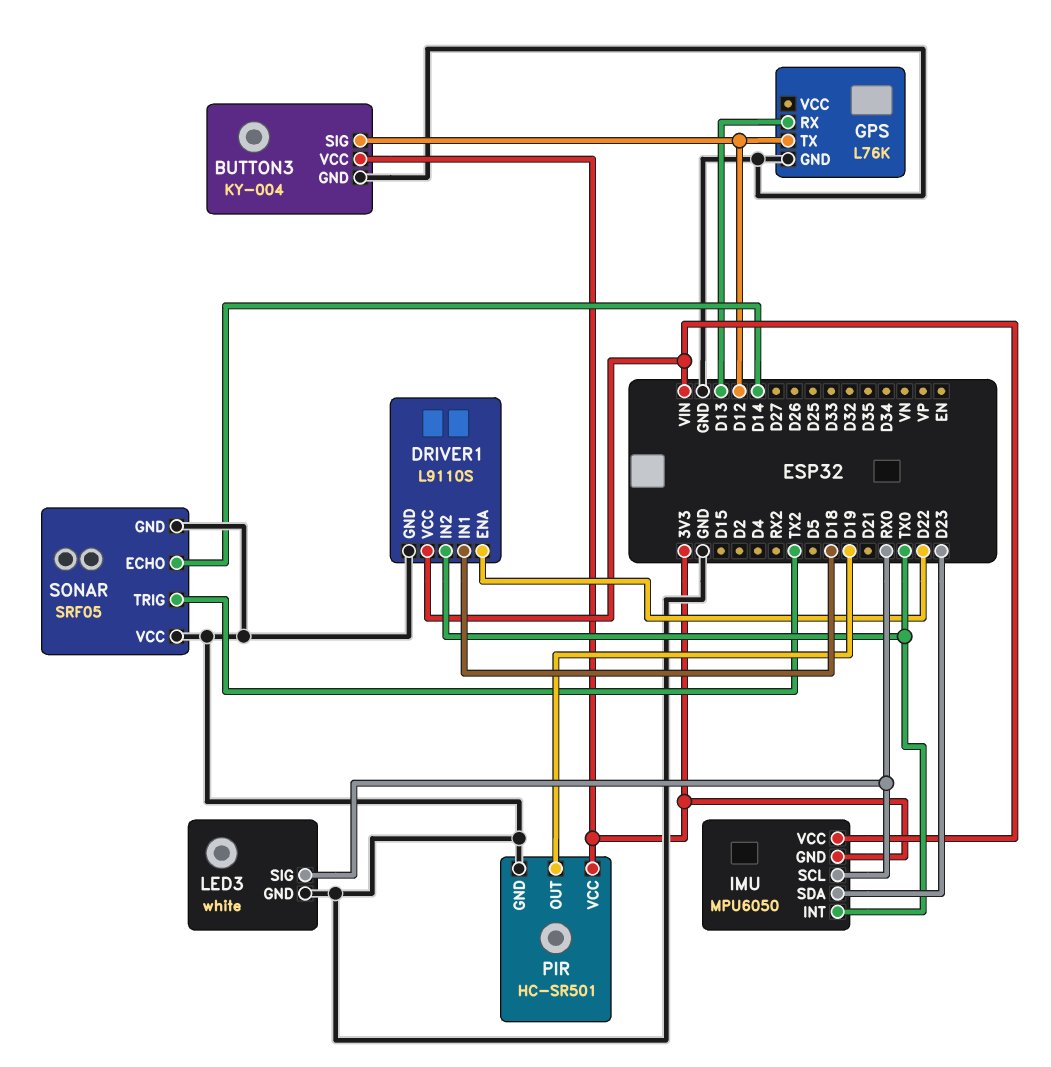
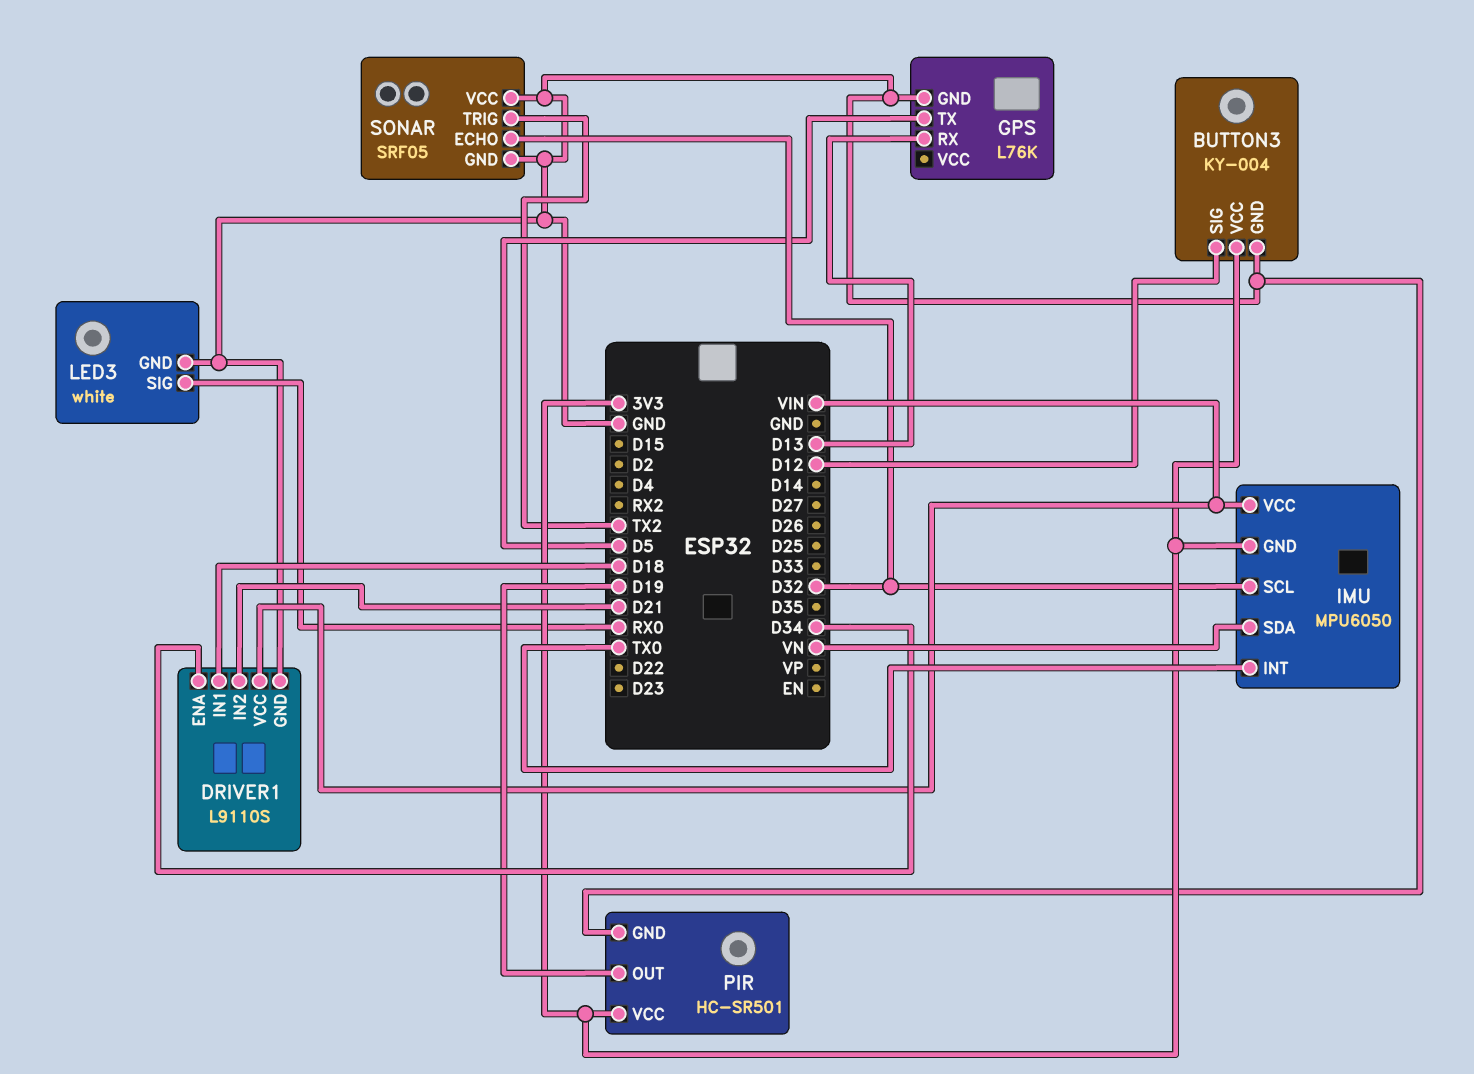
DRIVER1 pin ENA: D22 -> D34
DRIVER1 pin IN2: TX0 -> D21
GPS pin TX: D12 -> D5
IMU pin SCL: RX0 -> D32
IMU pin SDA: D23 -> VN
SONAR pin ECHO: D14 -> D32

